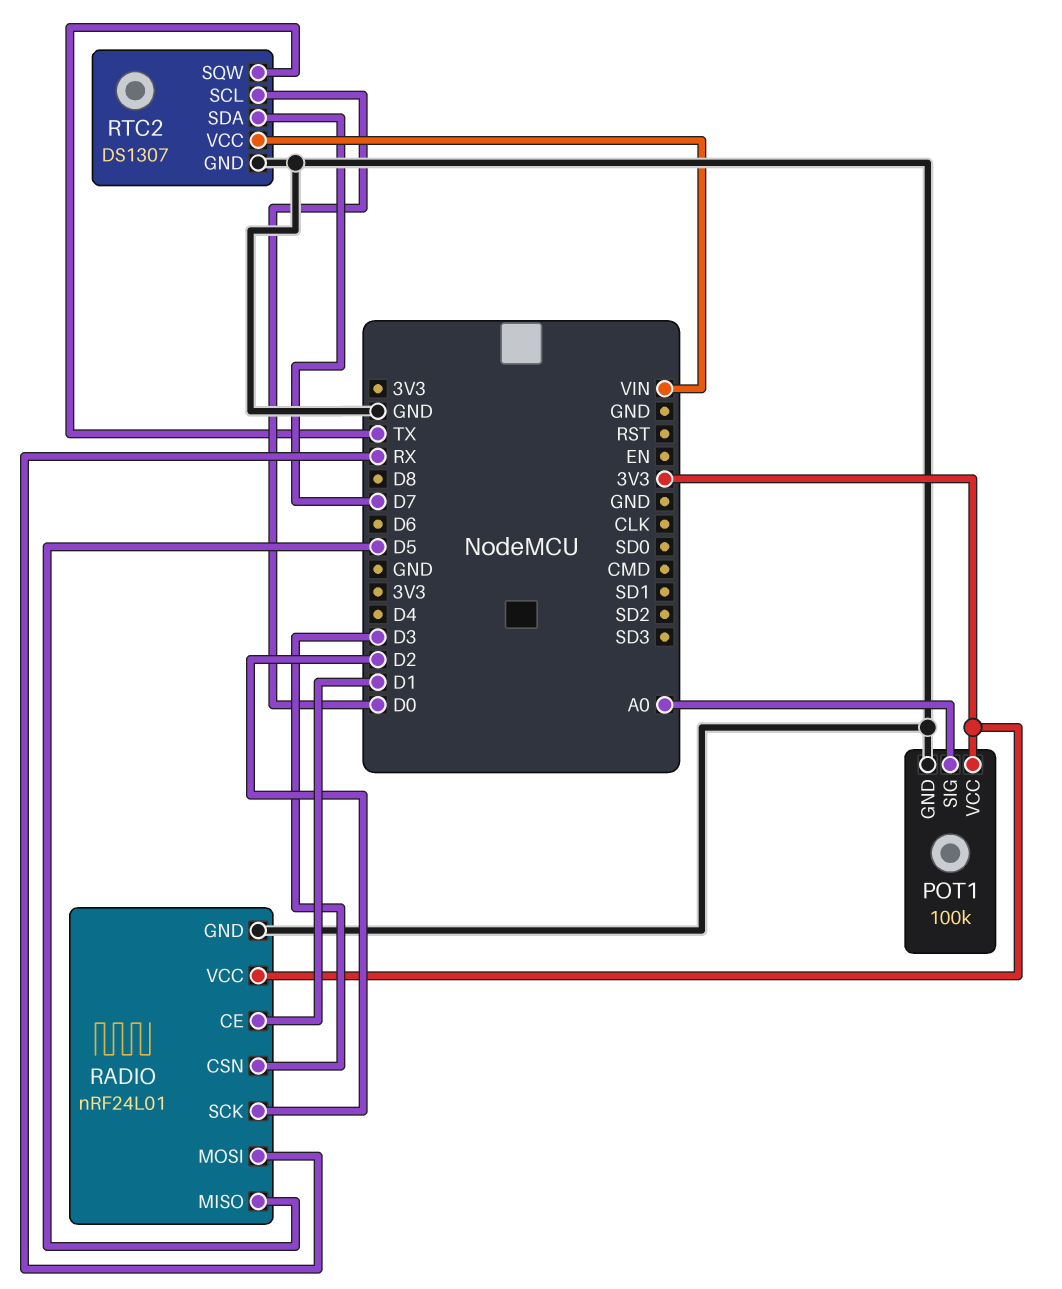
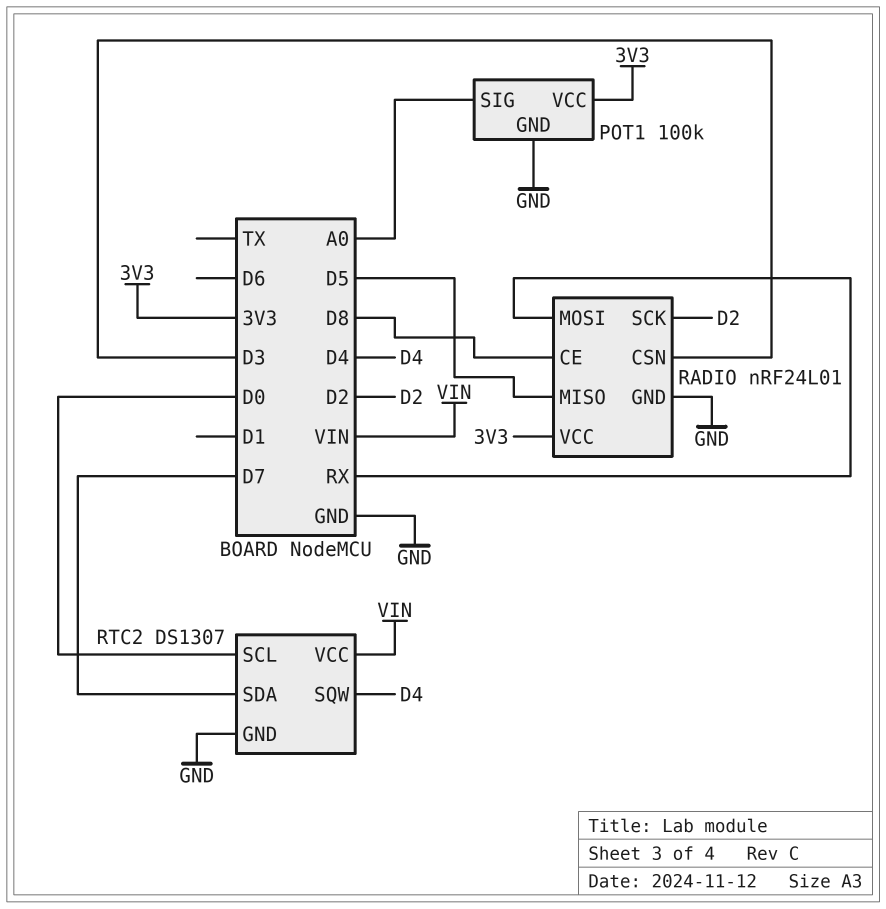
RADIO pin CE: D1 -> D8
RTC2 pin SQW: TX -> D4

